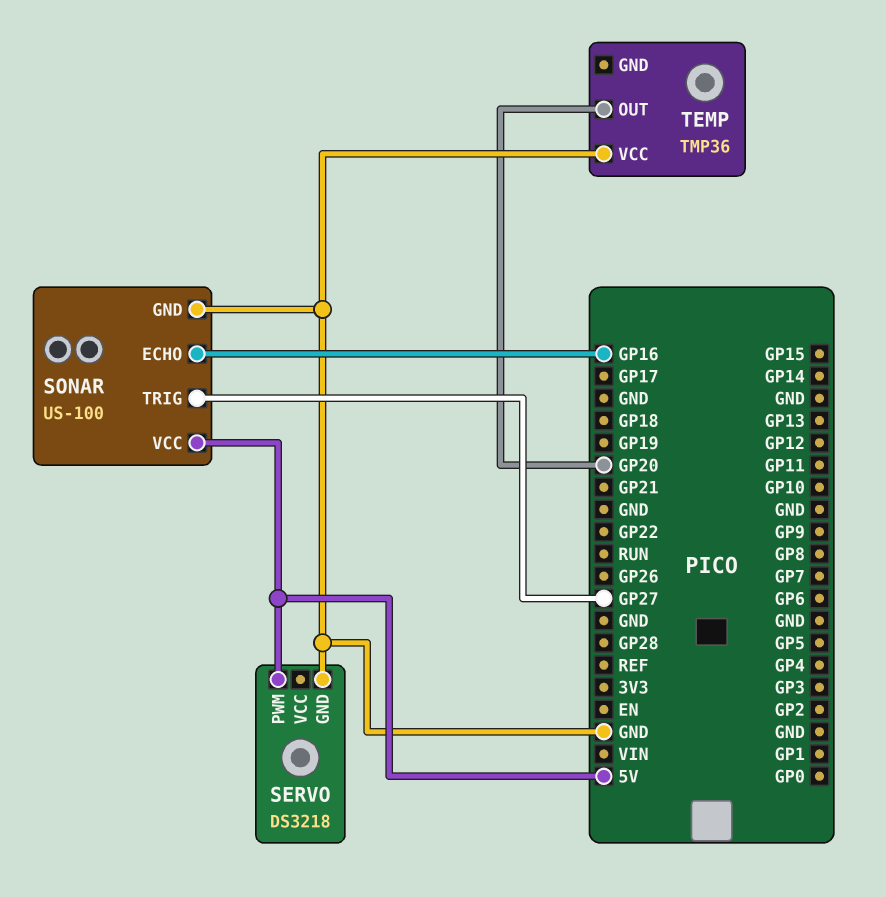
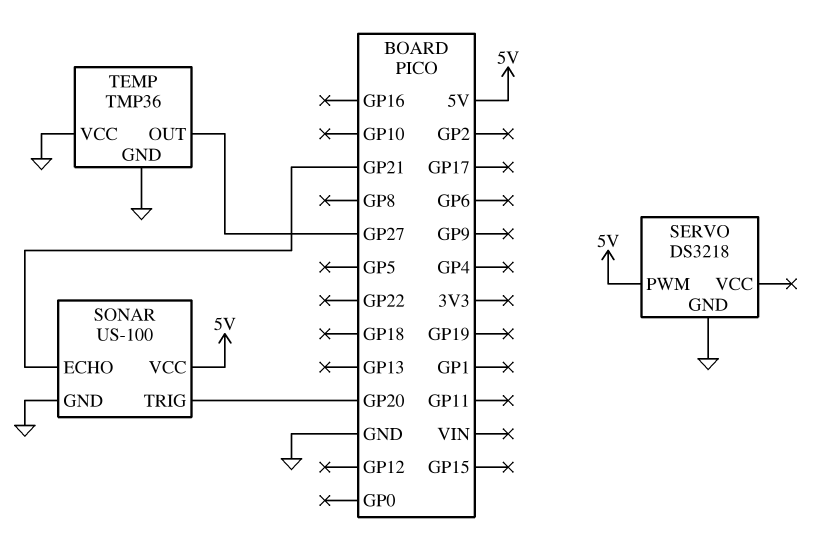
SONAR pin ECHO: GP16 -> GP21
SONAR pin TRIG: GP27 -> GP20
TEMP pin GND: none -> GND
TEMP pin OUT: GP20 -> GP27

